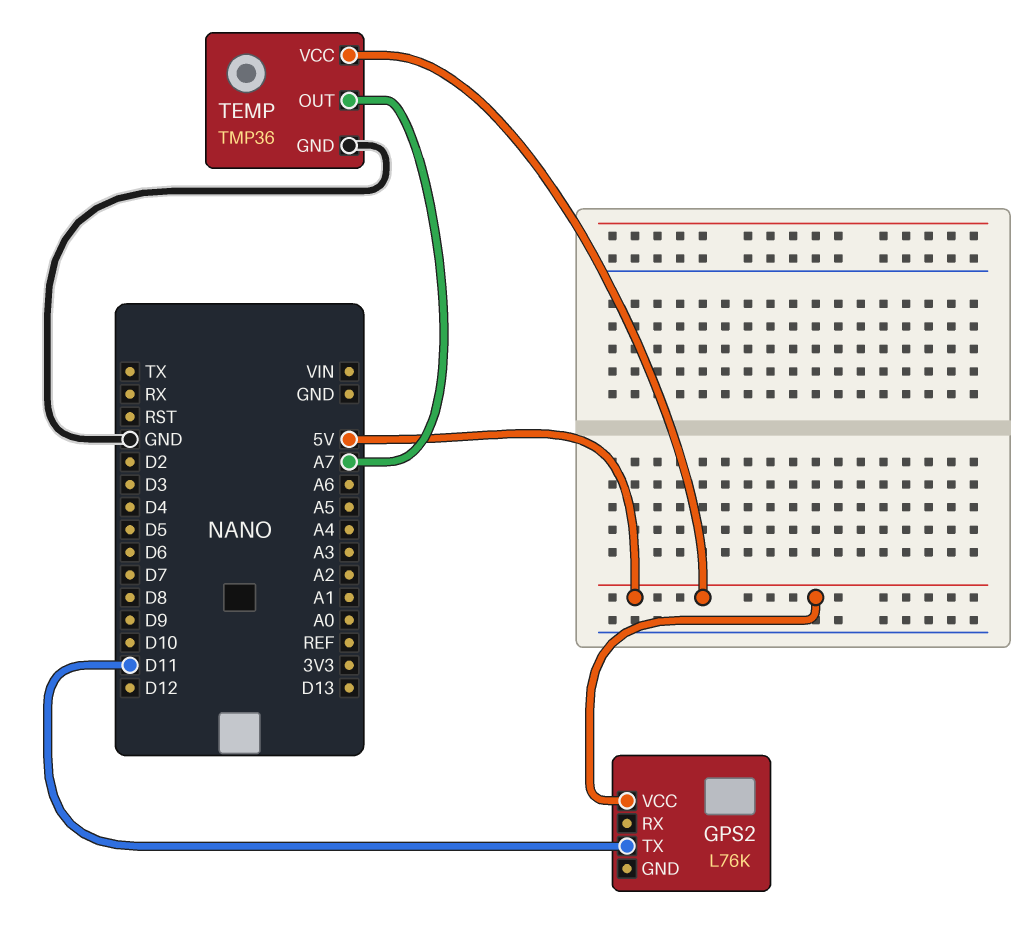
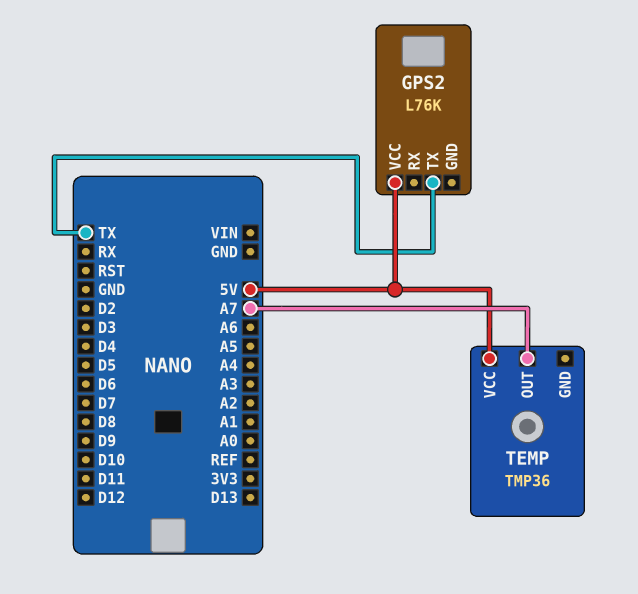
GPS2 pin TX: D11 -> TX
TEMP pin GND: GND -> none

